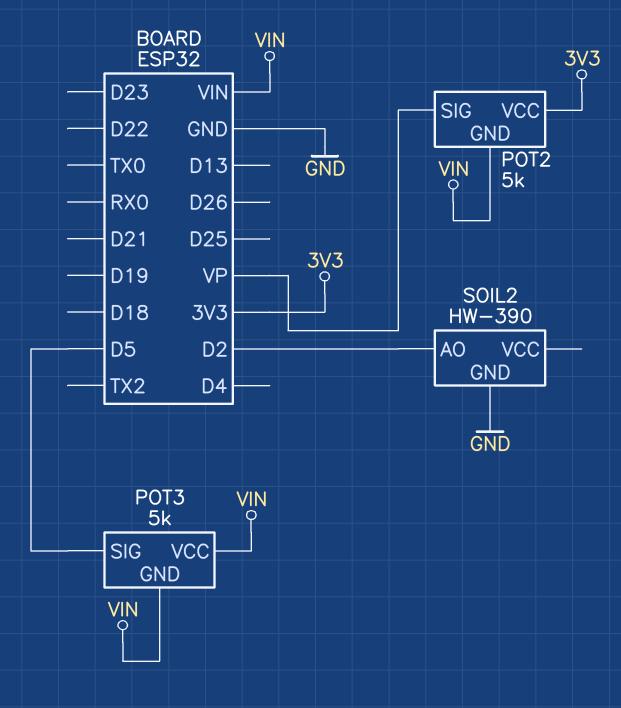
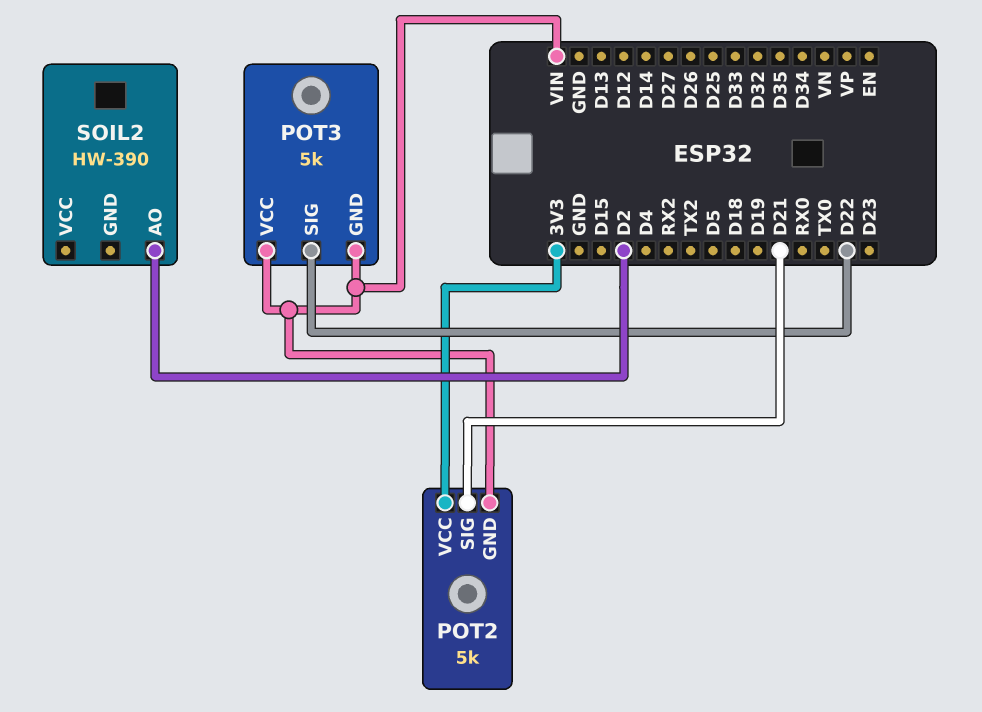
POT2 pin SIG: VP -> D21
POT3 pin SIG: D5 -> D22
SOIL2 pin GND: GND -> none

